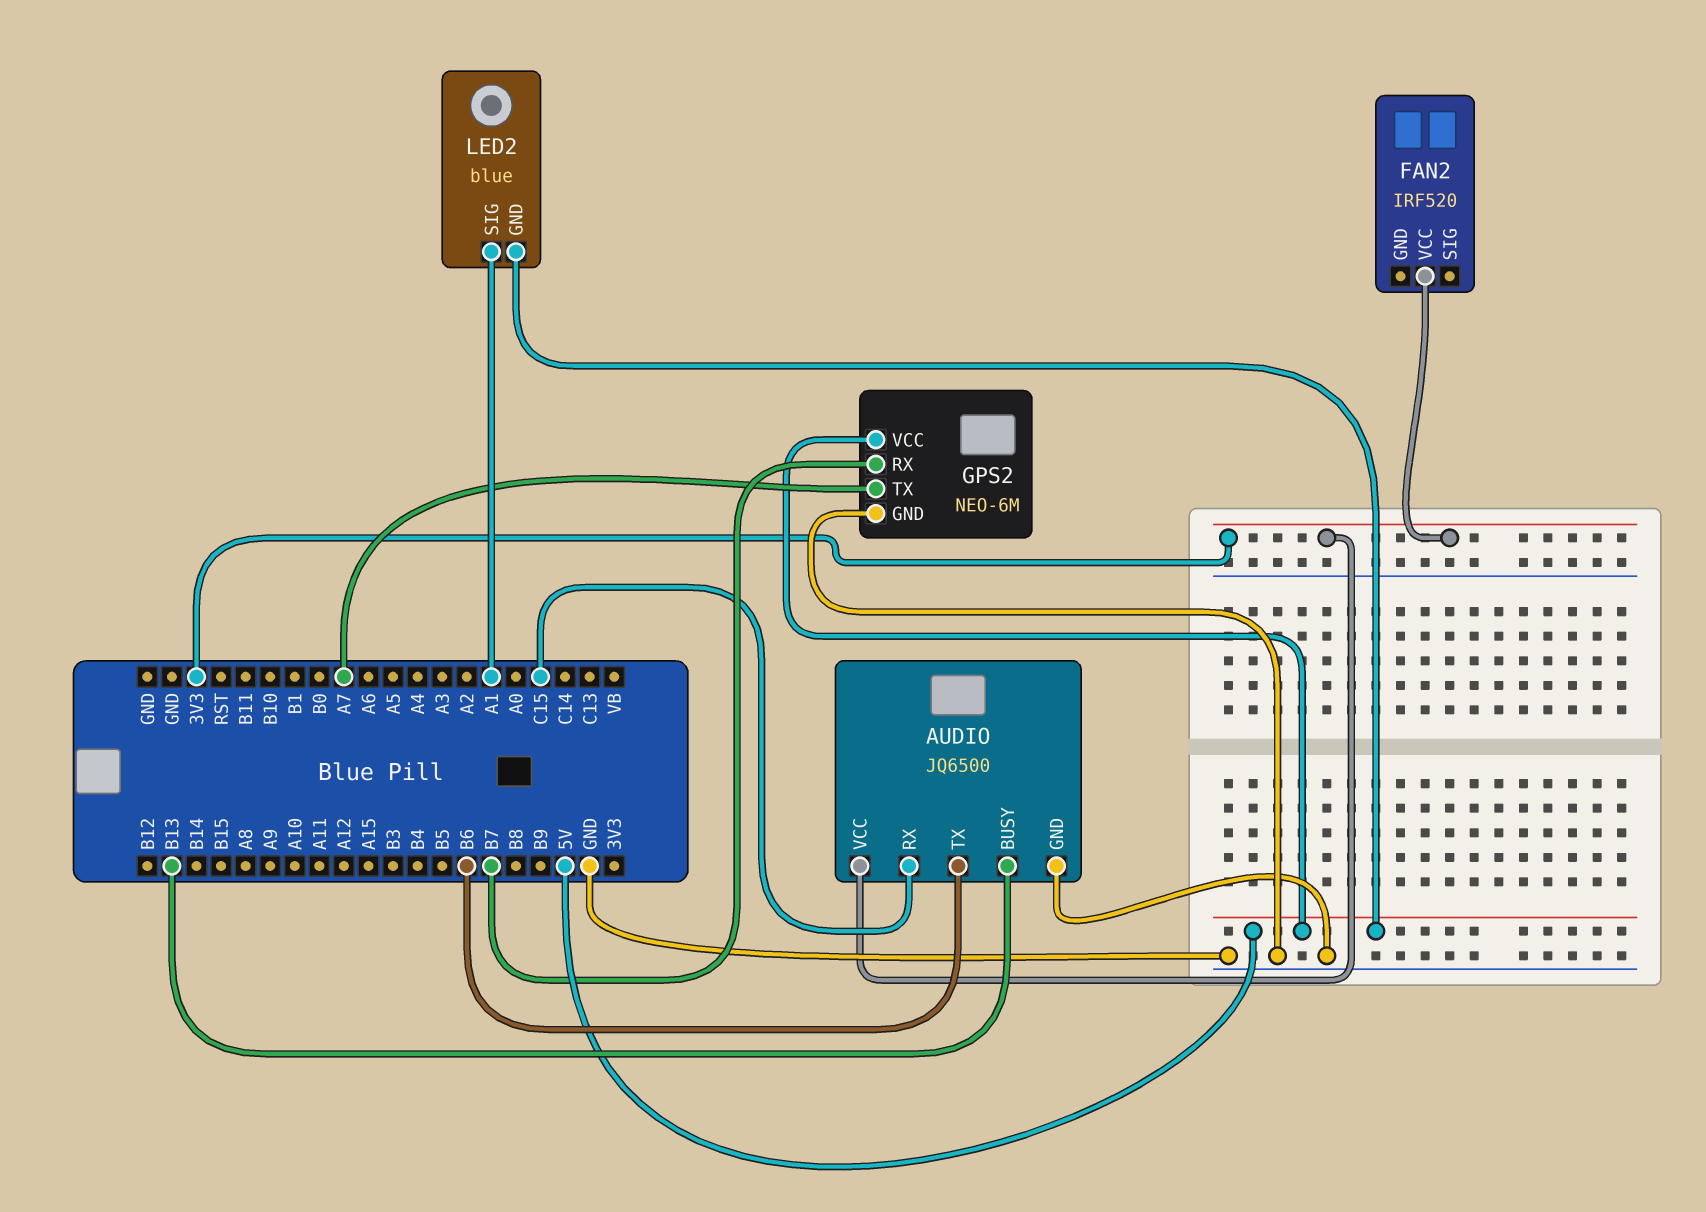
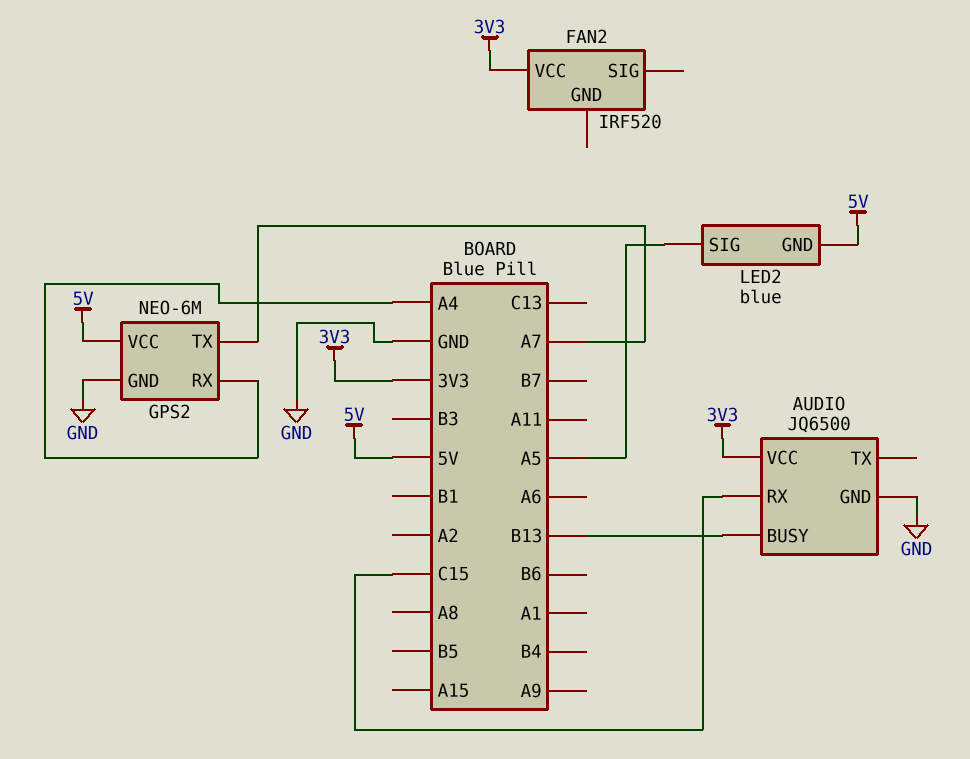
AUDIO pin TX: B6 -> none
GPS2 pin RX: B7 -> A4
LED2 pin SIG: A1 -> A5

